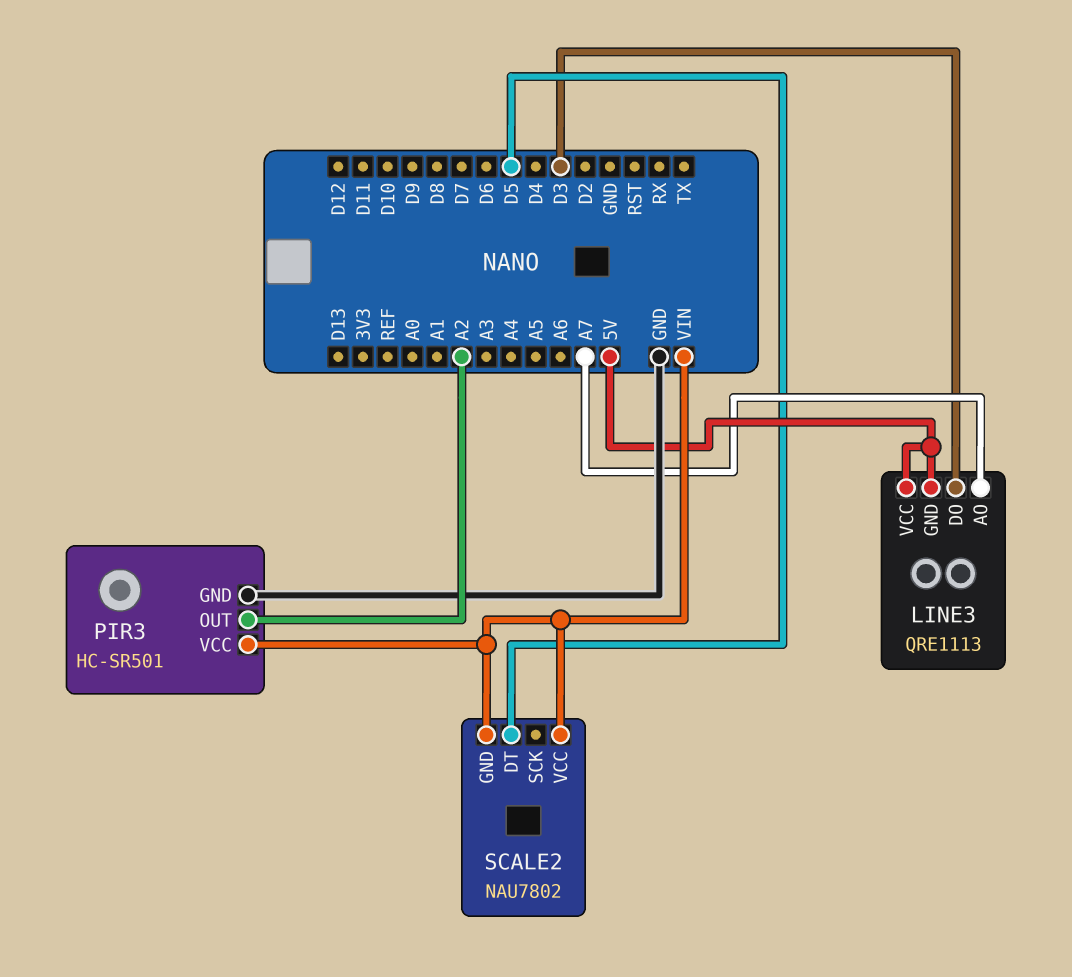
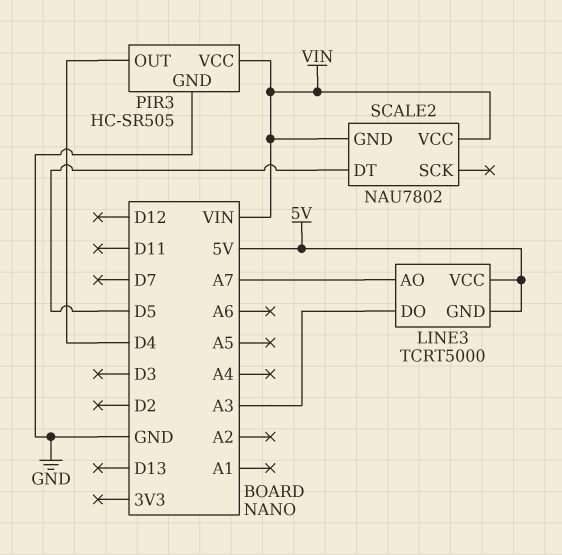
LINE3: QRE1113 -> TCRT5000
LINE3 pin DO: D3 -> A3
PIR3: HC-SR501 -> HC-SR505
PIR3 pin OUT: A2 -> D4

